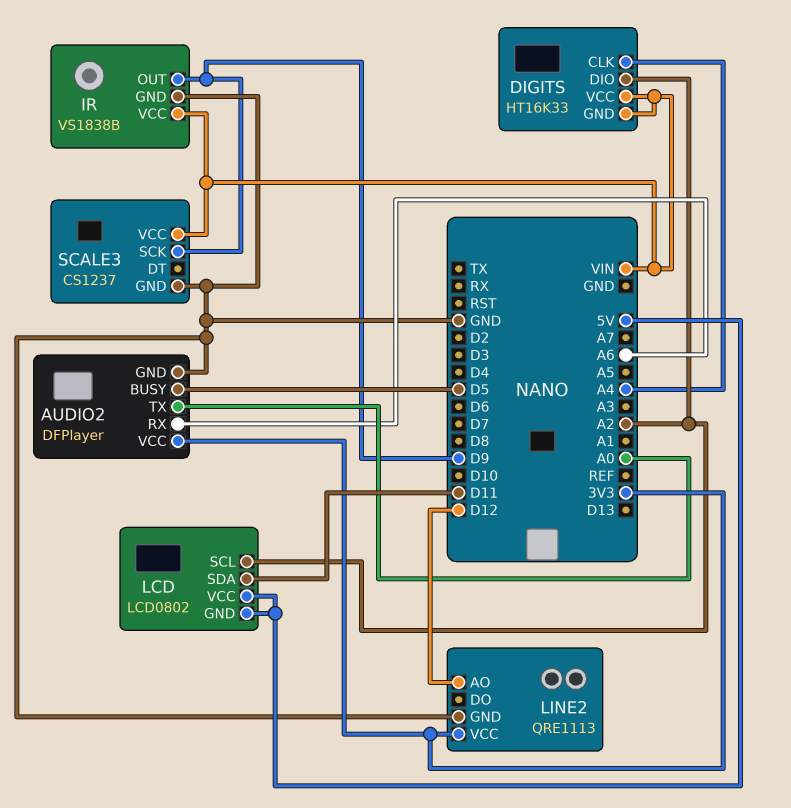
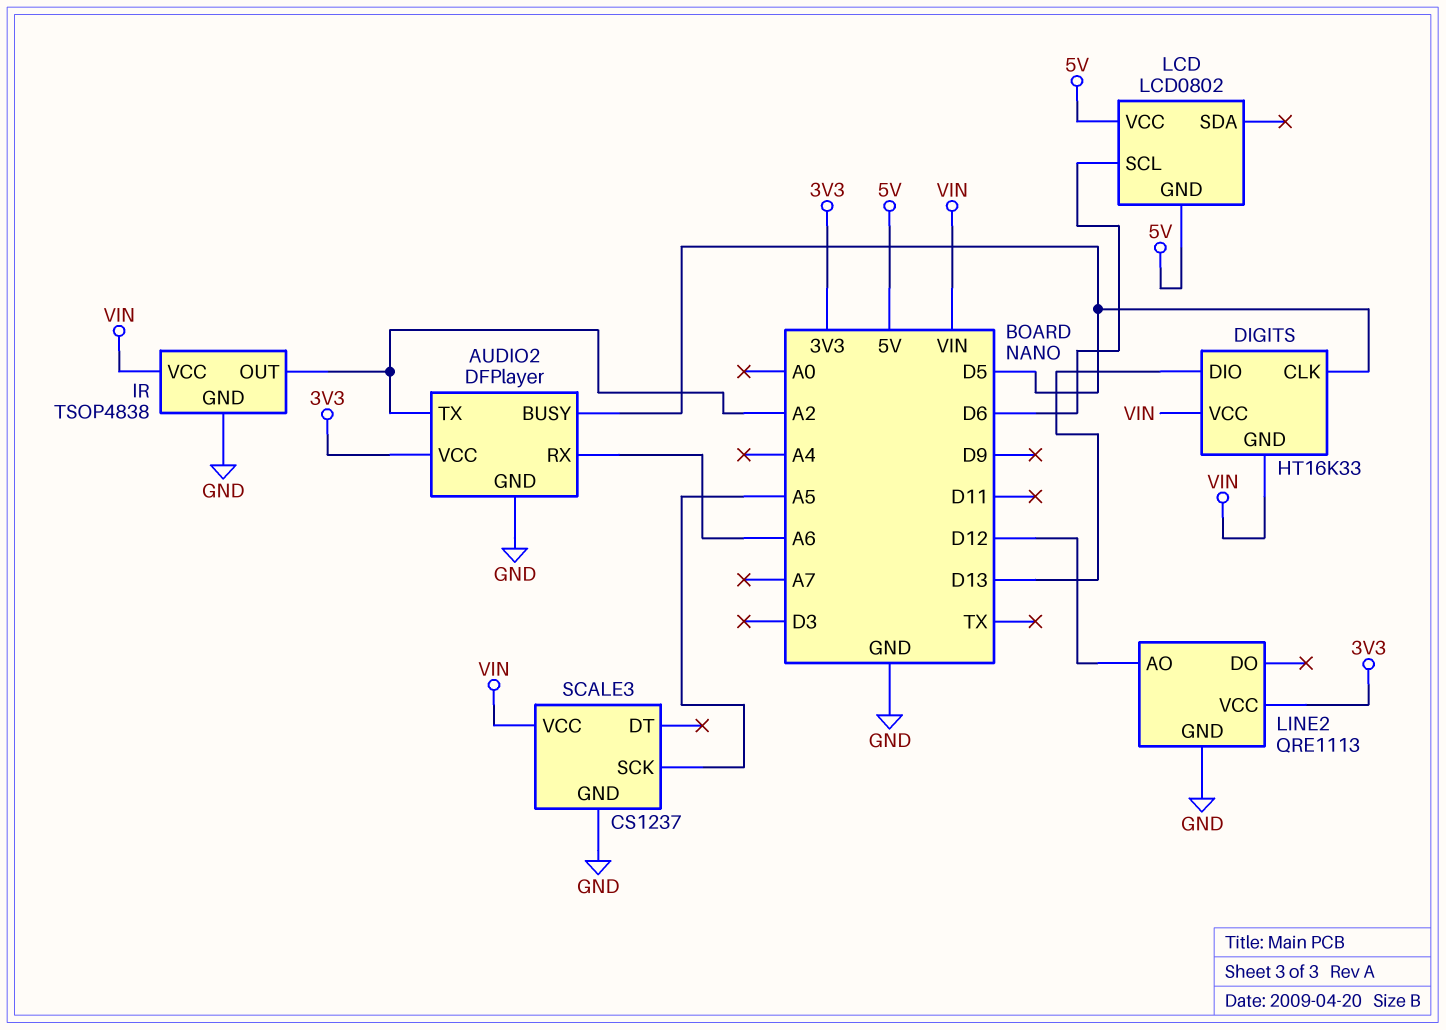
AUDIO2 pin TX: A0 -> A2
DIGITS pin CLK: A4 -> D5
DIGITS pin DIO: A2 -> D13
IR: VS1838B -> TSOP4838
IR pin OUT: D9 -> A2
LCD pin SCL: A2 -> D6
LCD pin SDA: D11 -> none
SCALE3 pin SCK: D9 -> A5

